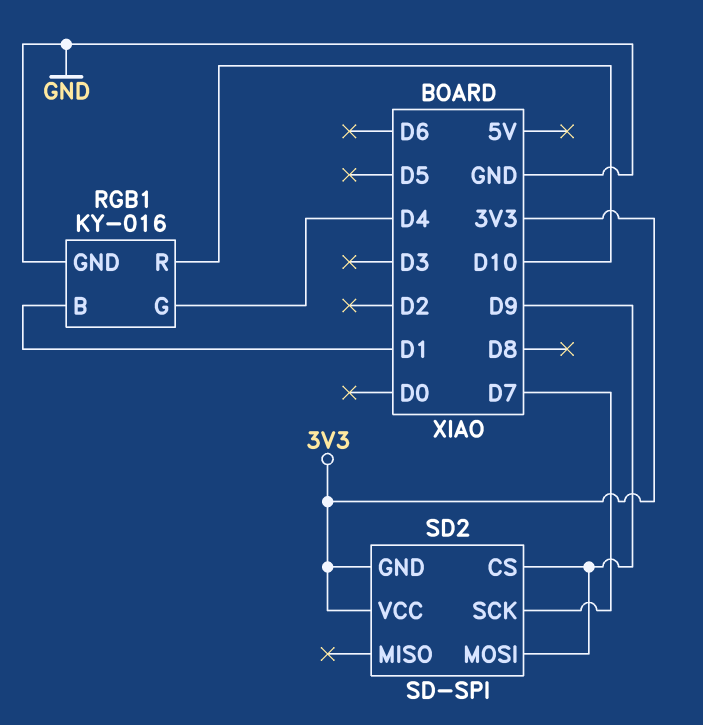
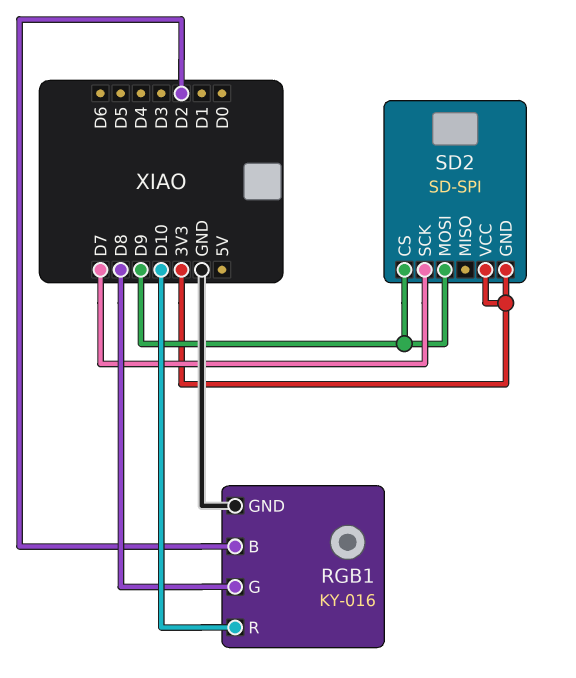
RGB1 pin B: D1 -> D2
RGB1 pin G: D4 -> D8

